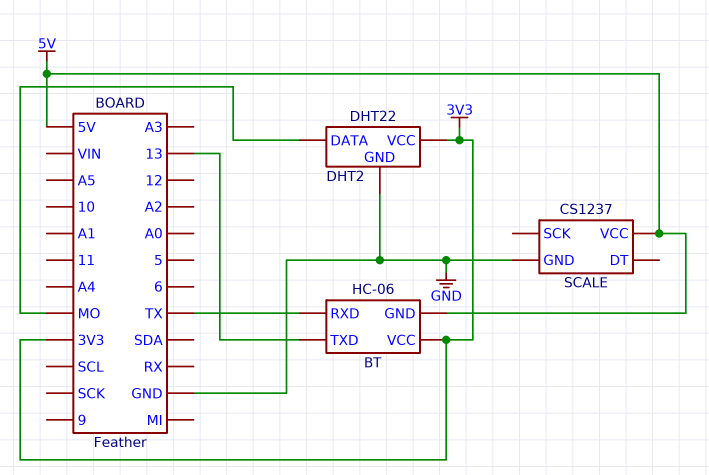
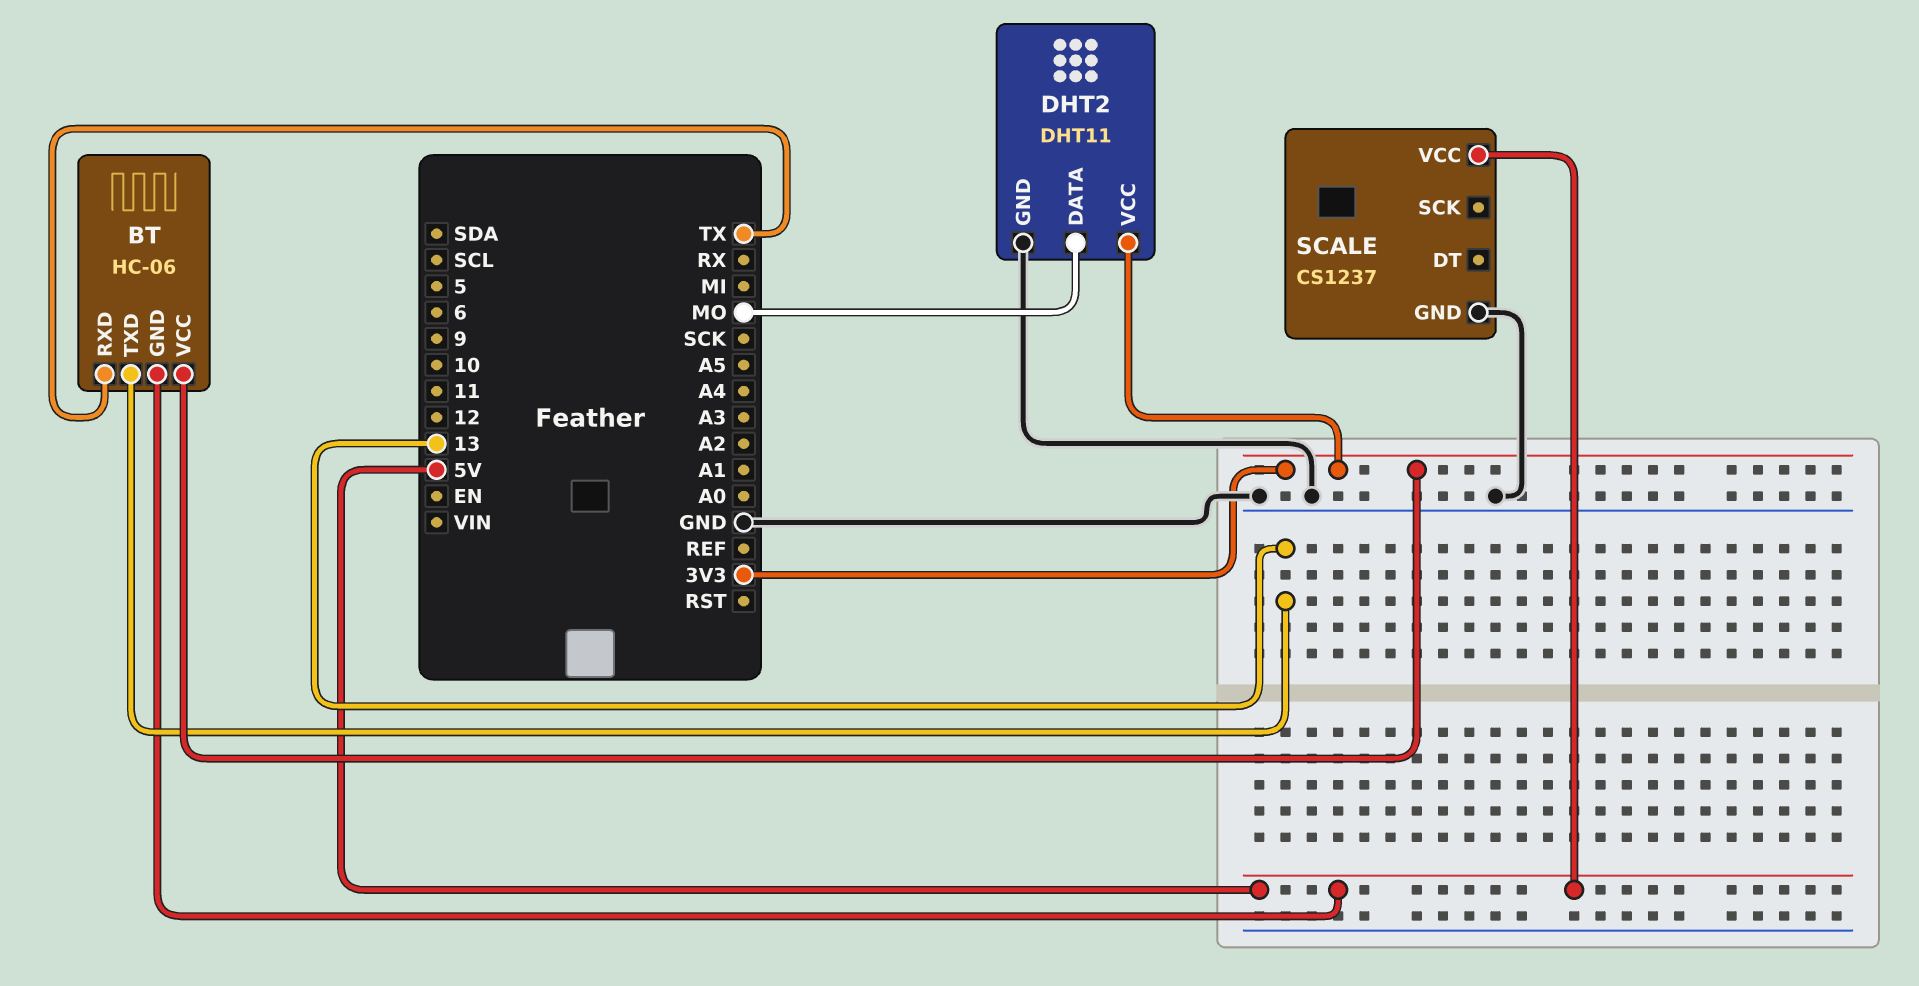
DHT2: DHT22 -> DHT11

